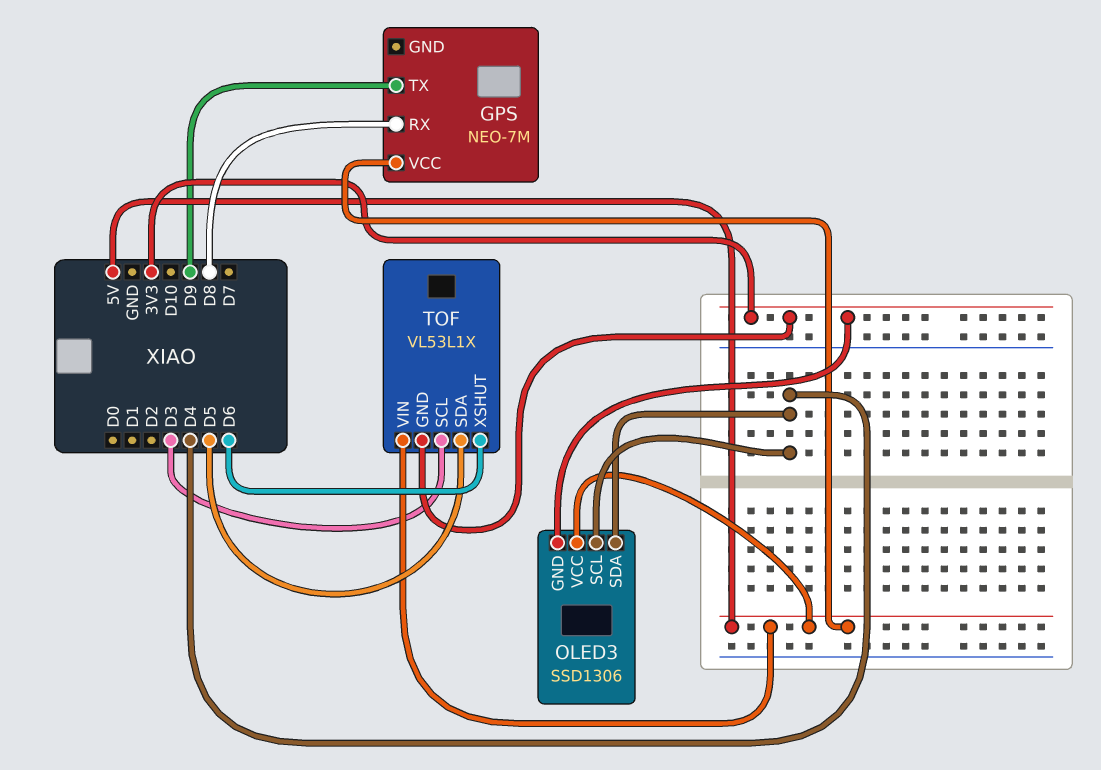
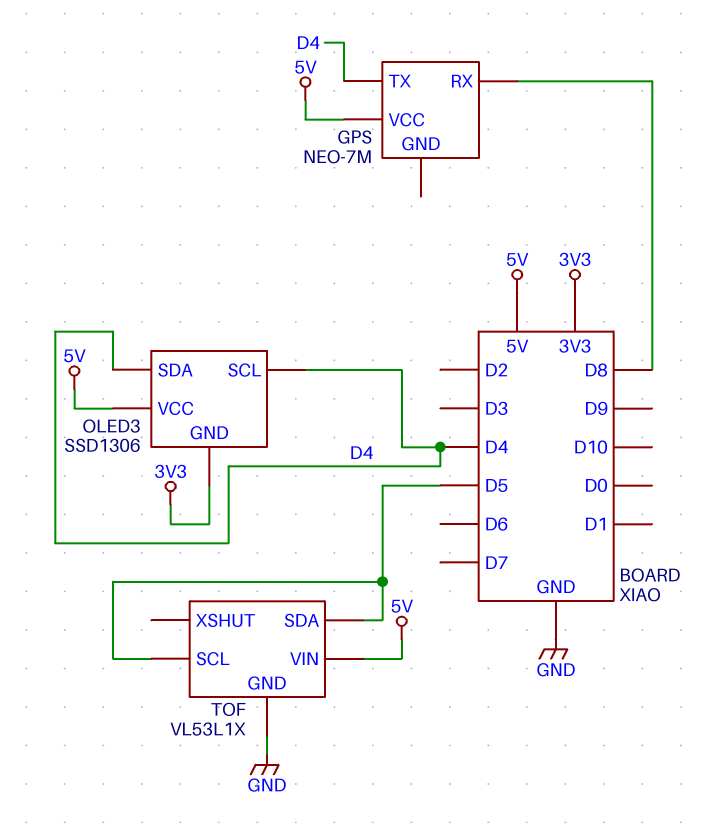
GPS pin TX: D9 -> D4
TOF pin GND: 3V3 -> GND
TOF pin SCL: D3 -> D5
TOF pin XSHUT: D6 -> none

